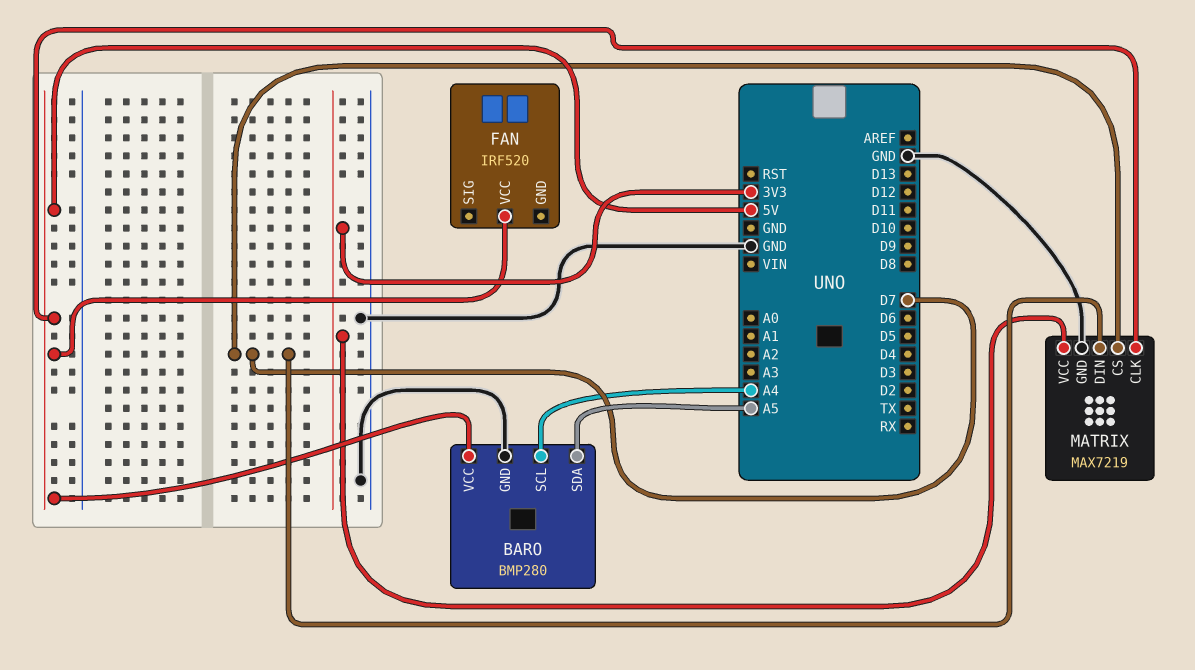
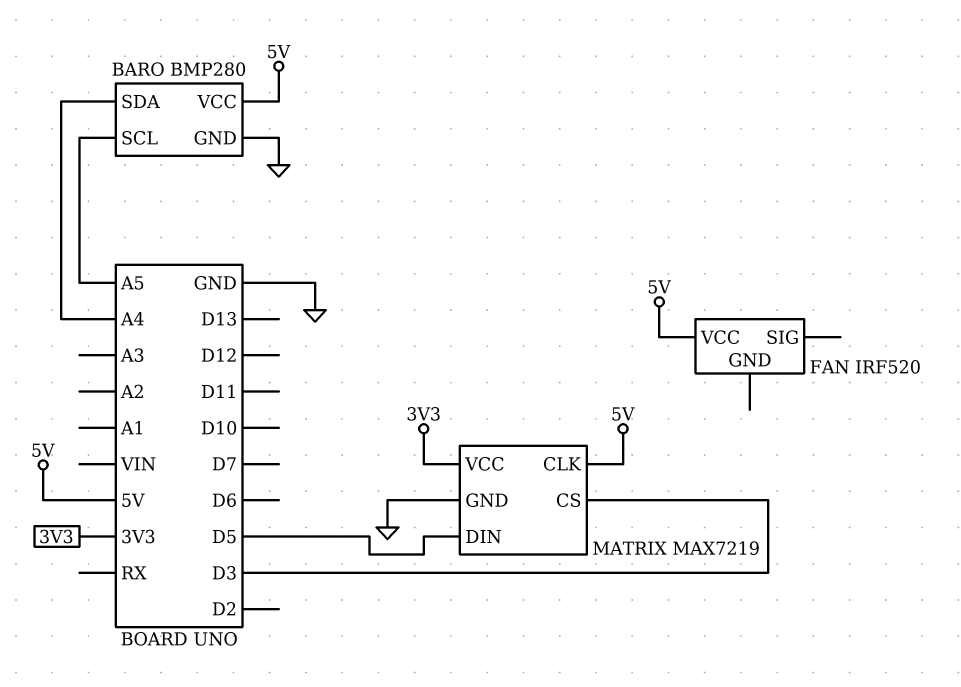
BARO pin SCL: A4 -> A5
BARO pin SDA: A5 -> A4
MATRIX pin CS: D7 -> D3
MATRIX pin DIN: D7 -> D5

